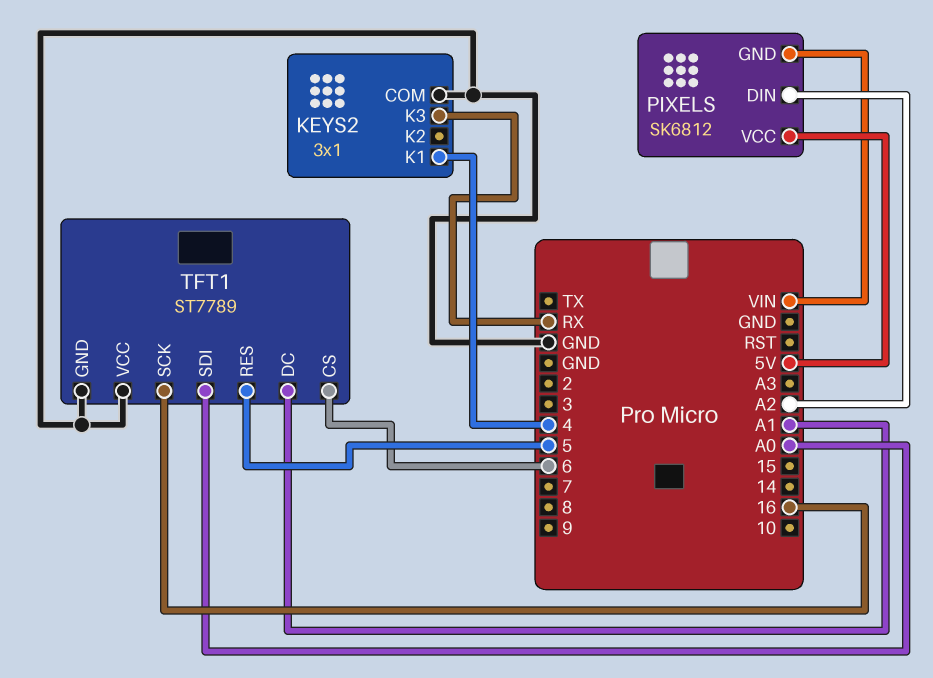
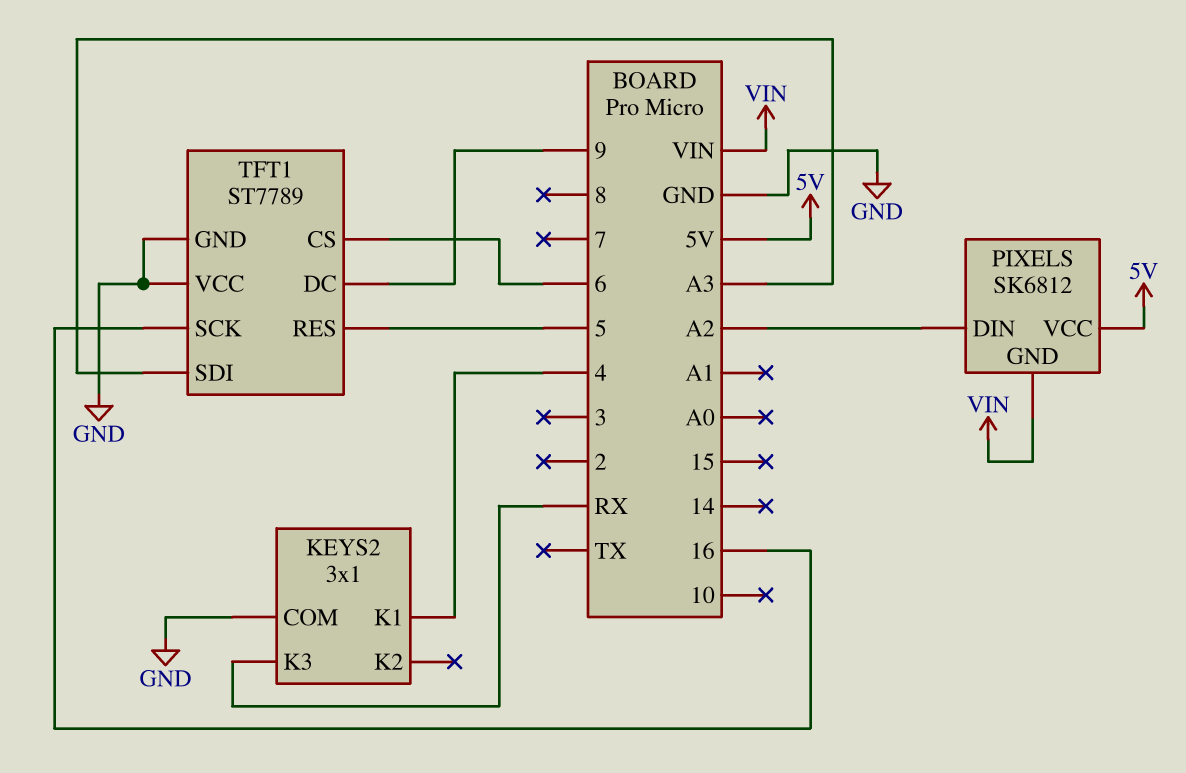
TFT1 pin DC: A1 -> 9
TFT1 pin SDI: A0 -> A3

